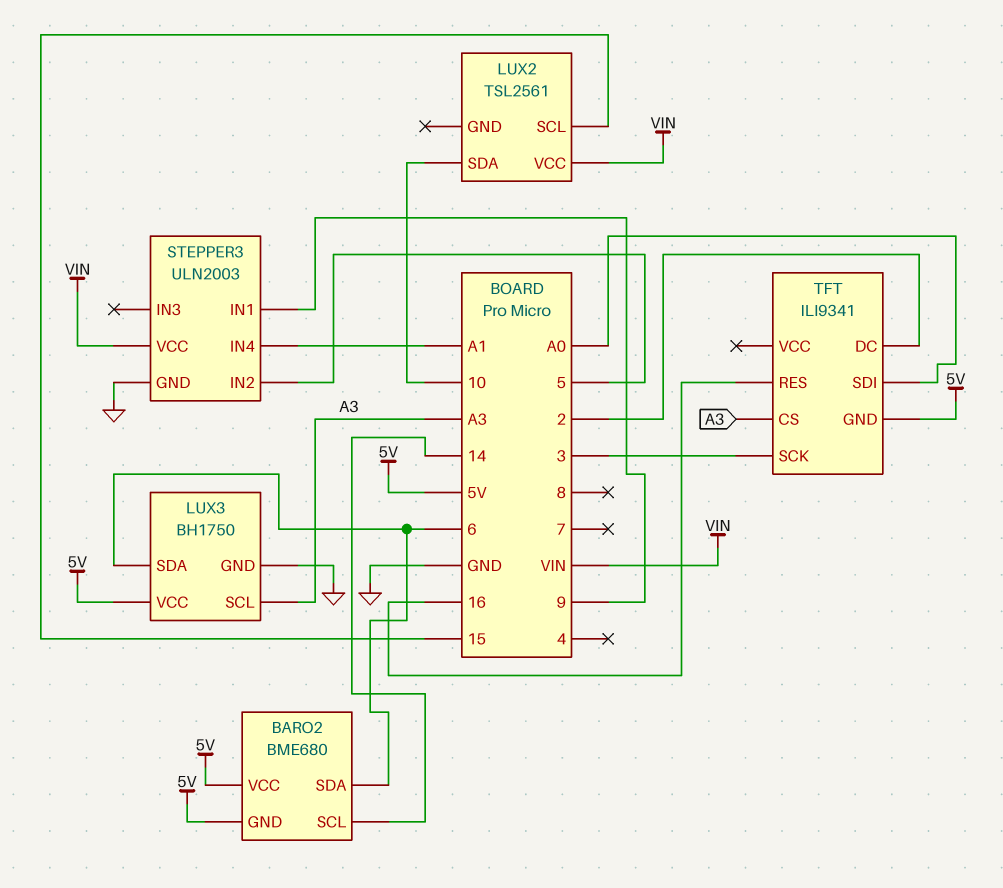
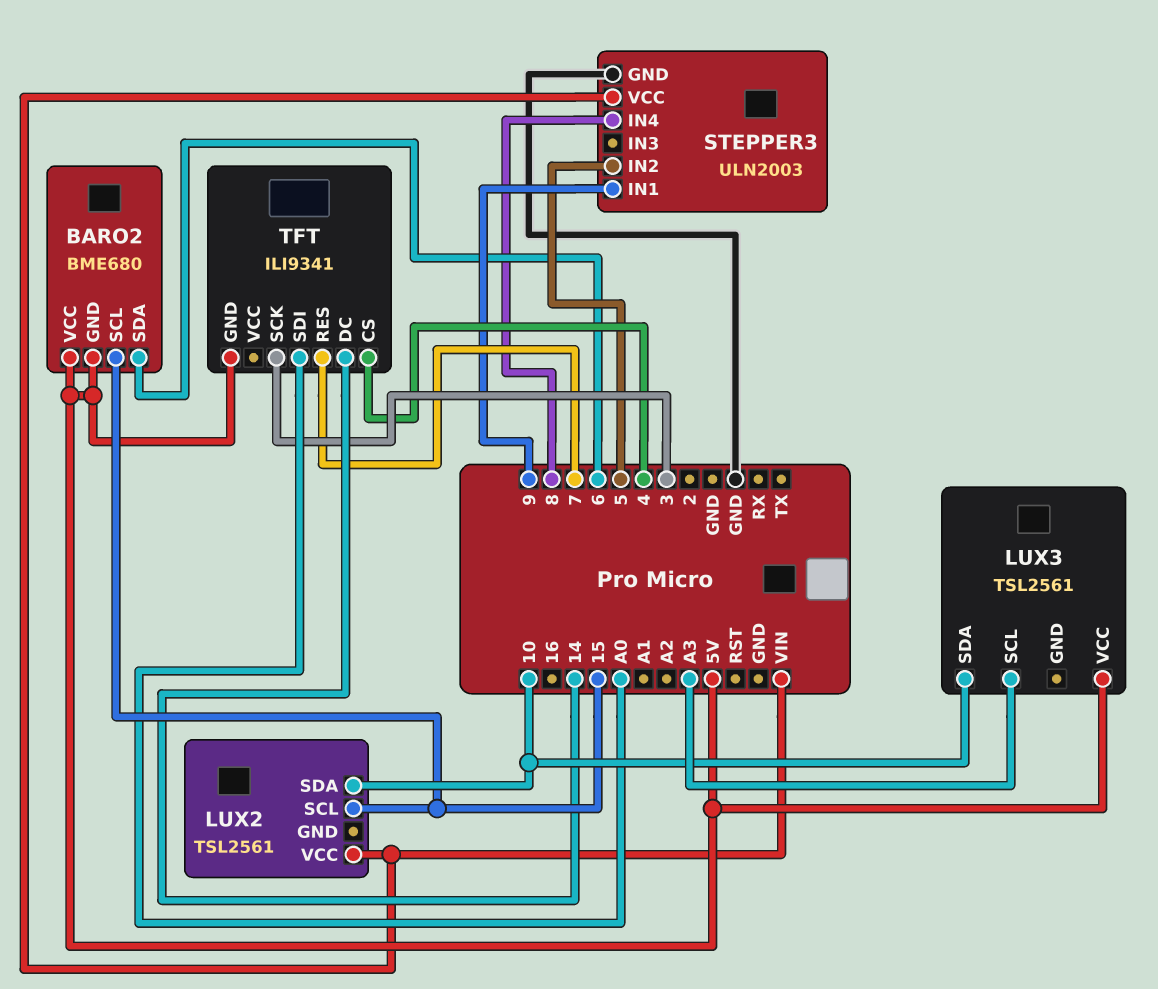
BARO2 pin SCL: 14 -> 15
LUX3: BH1750 -> TSL2561
LUX3 pin GND: GND -> none
LUX3 pin SDA: 6 -> 10
STEPPER3 pin IN4: A1 -> 8
TFT pin CS: A3 -> 4
TFT pin DC: 2 -> 14
TFT pin RES: 16 -> 7

